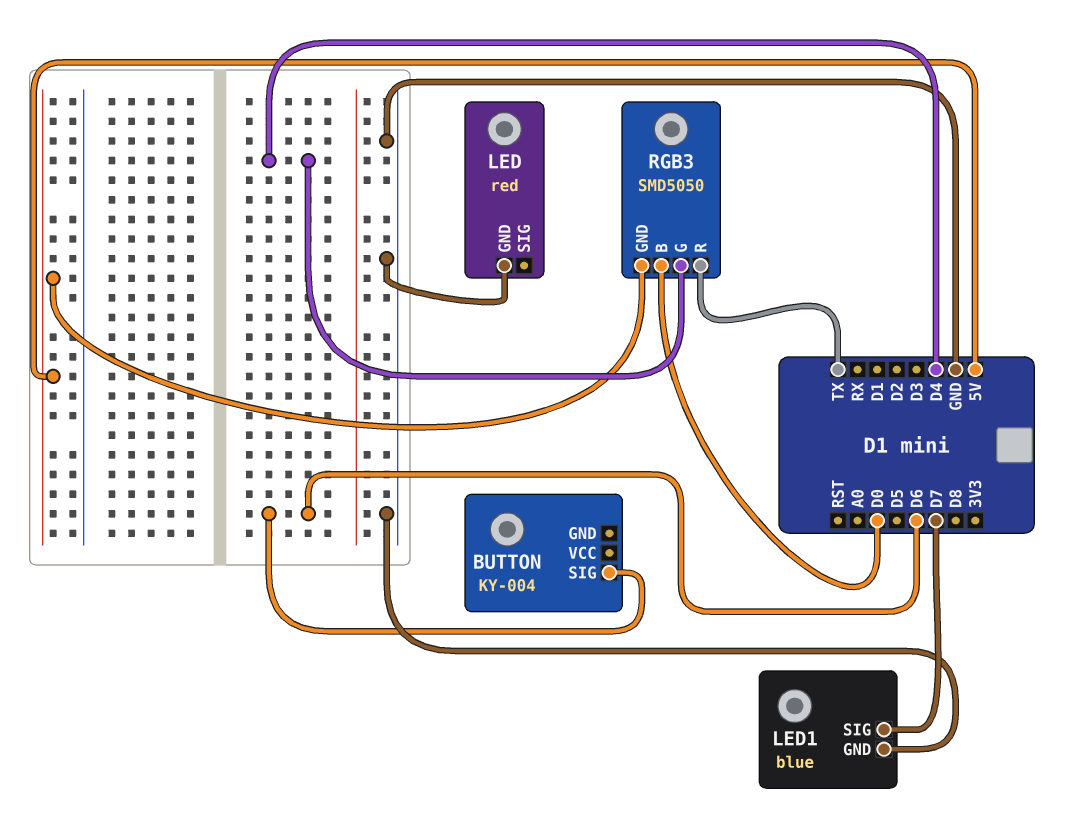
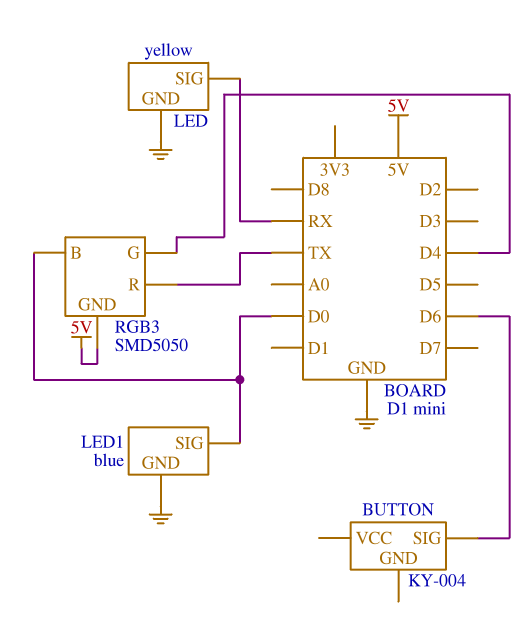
LED: red -> yellow
LED pin SIG: none -> RX
LED1 pin SIG: D7 -> D0

